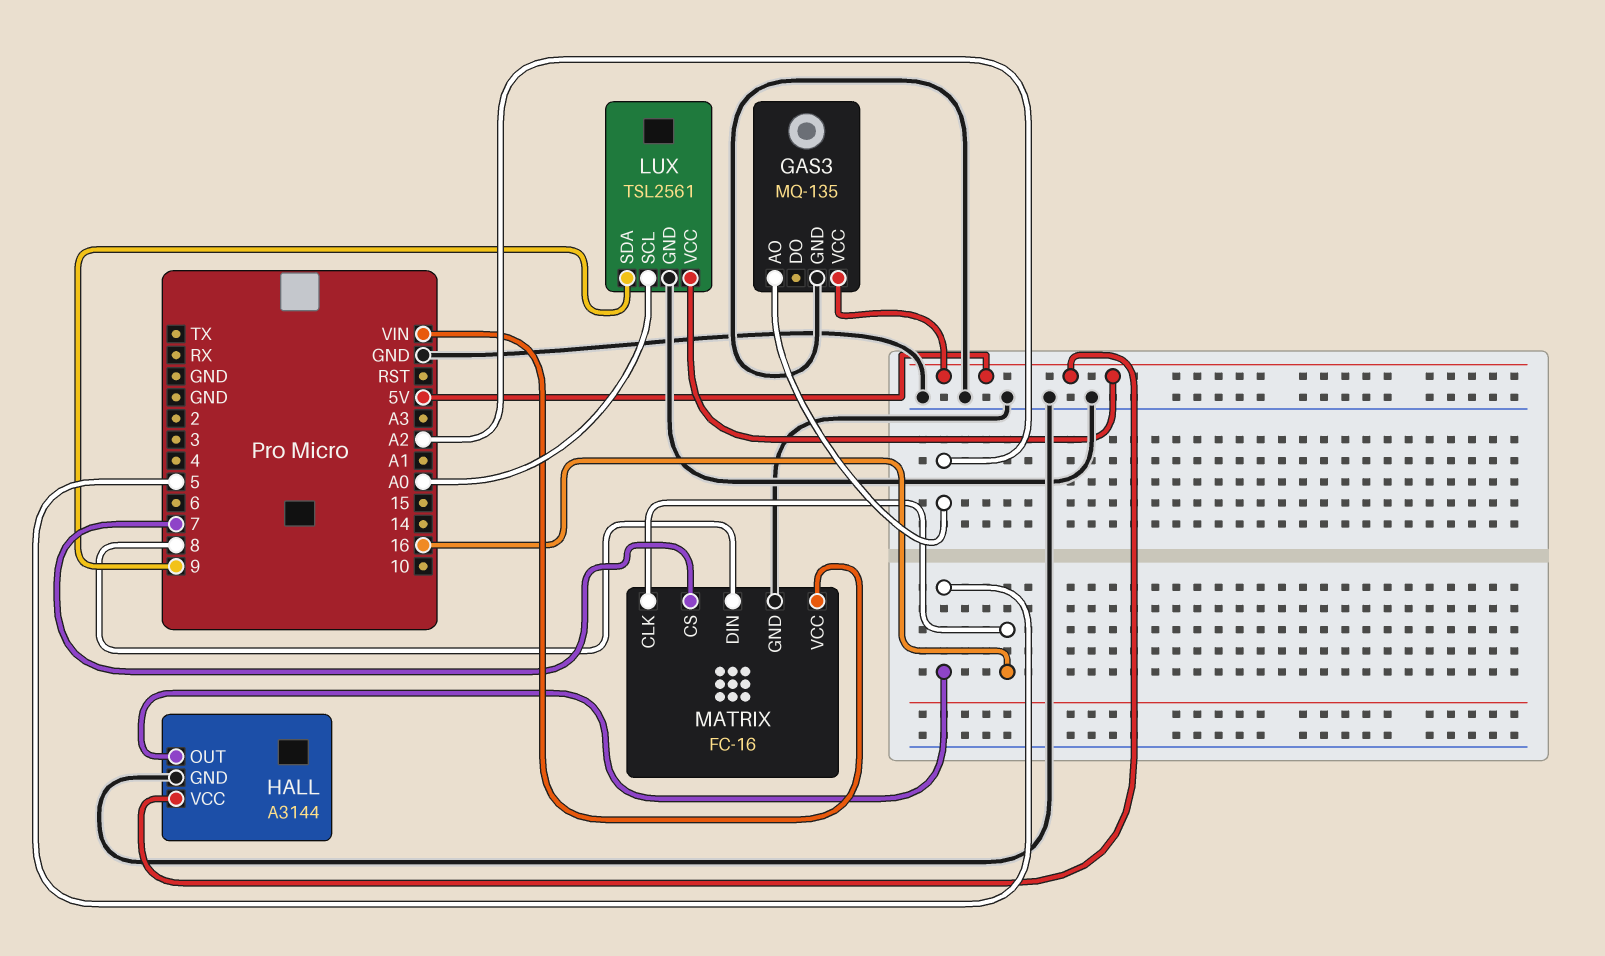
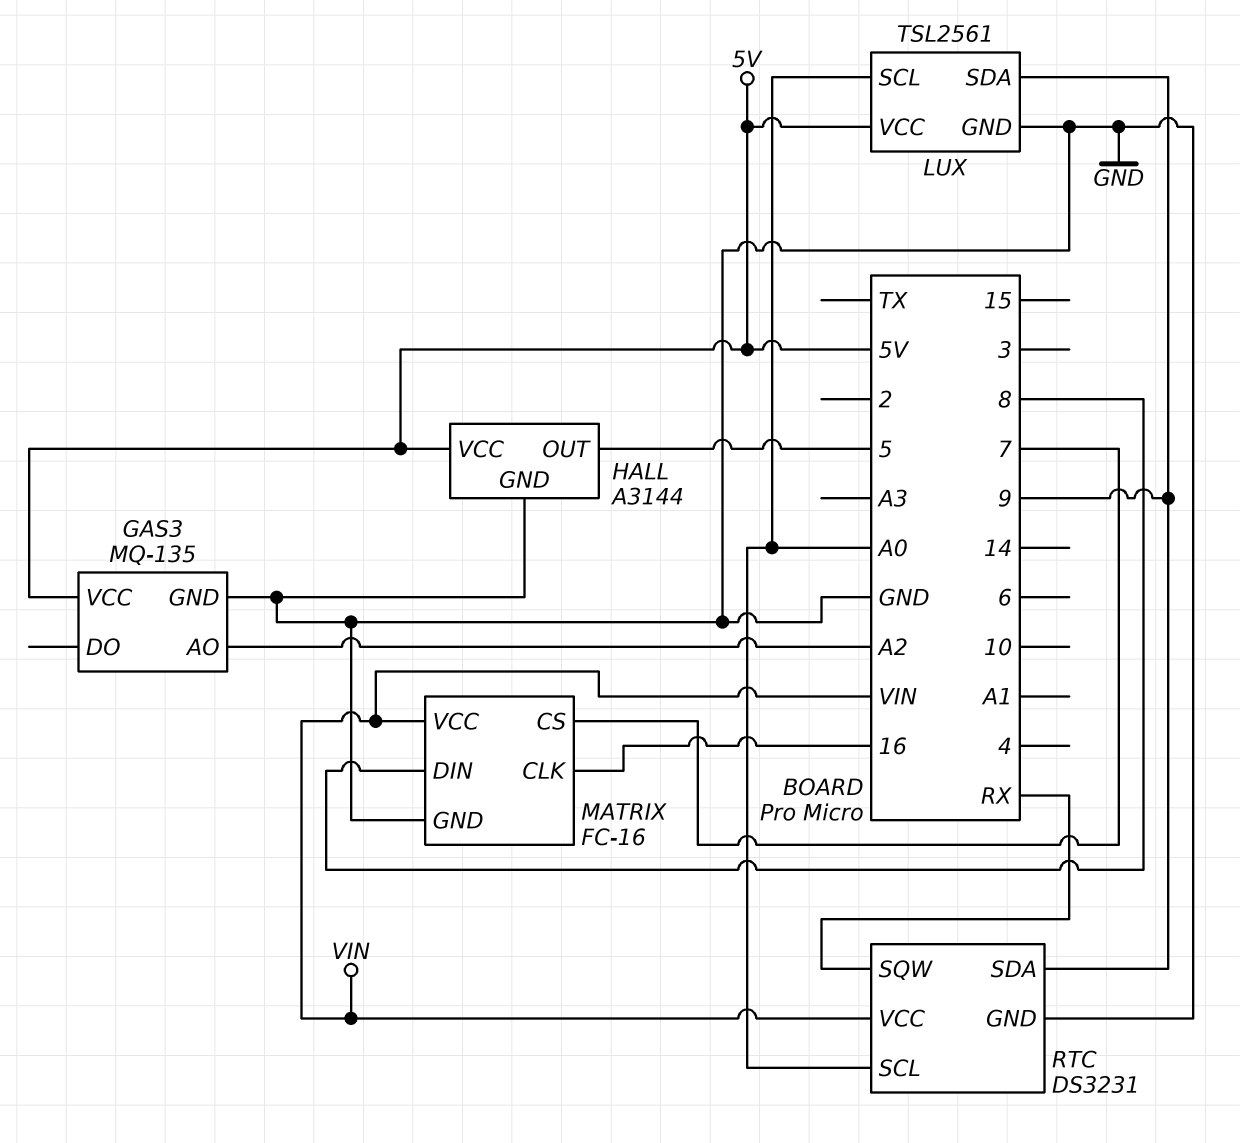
RTC: none -> DS3231
RTC pin GND: none -> GND
RTC pin SCL: none -> A0
RTC pin SDA: none -> 9
RTC pin SQW: none -> RX
RTC pin VCC: none -> VIN

